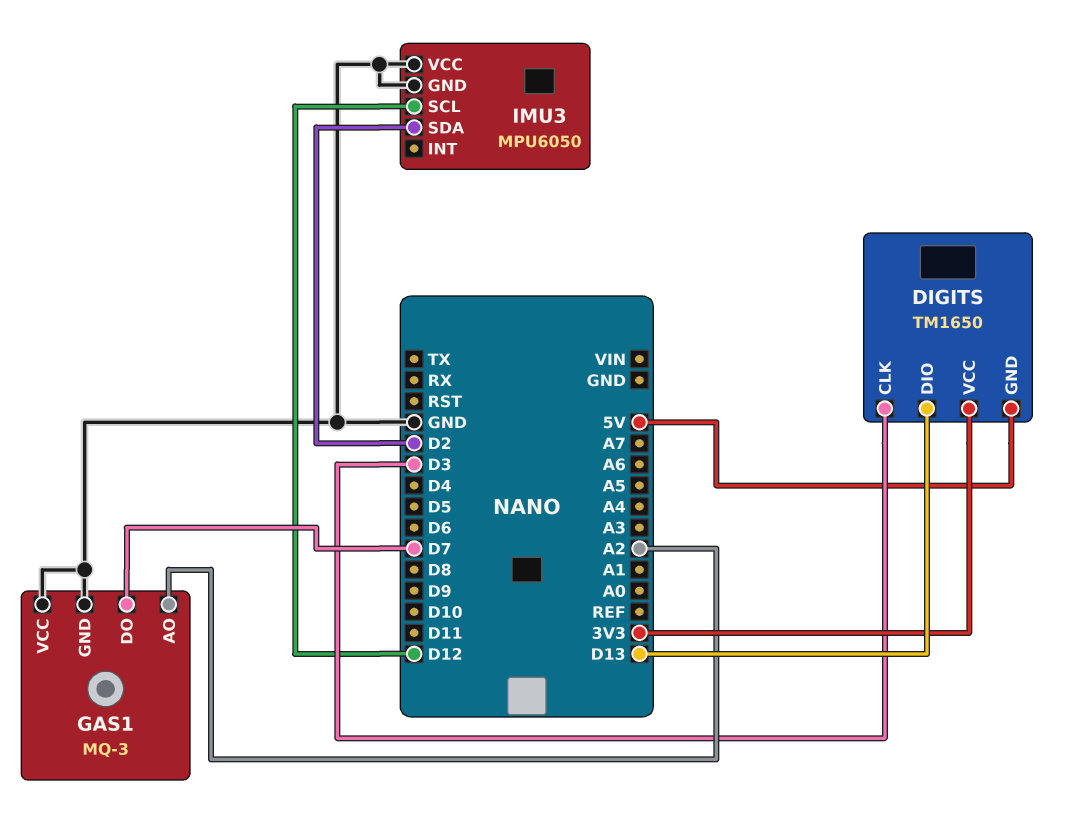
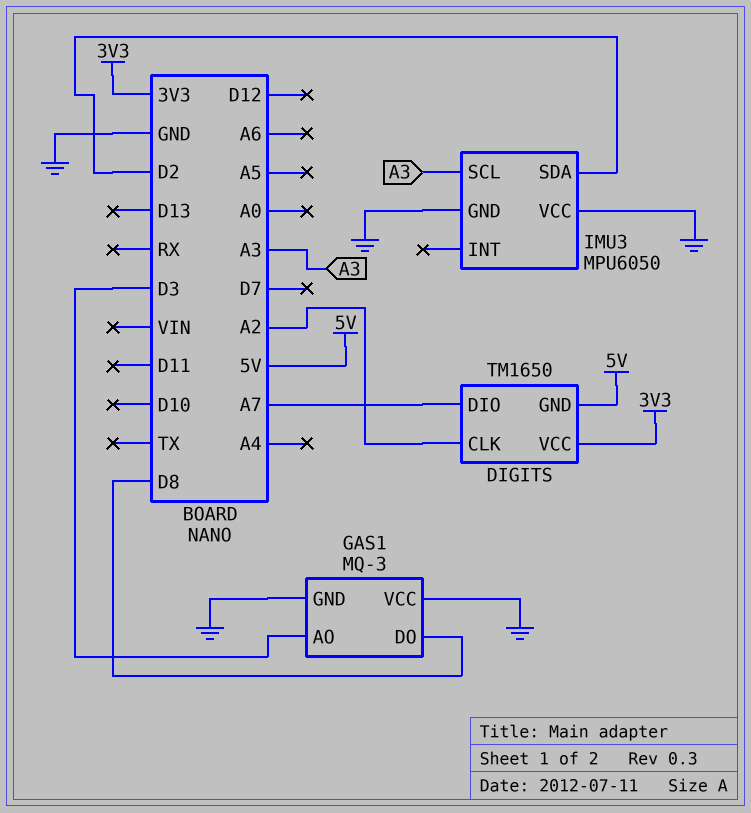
DIGITS pin CLK: D3 -> A2
DIGITS pin DIO: D13 -> A7
GAS1 pin AO: A2 -> D3
GAS1 pin DO: D7 -> D8
IMU3 pin SCL: D12 -> A3

